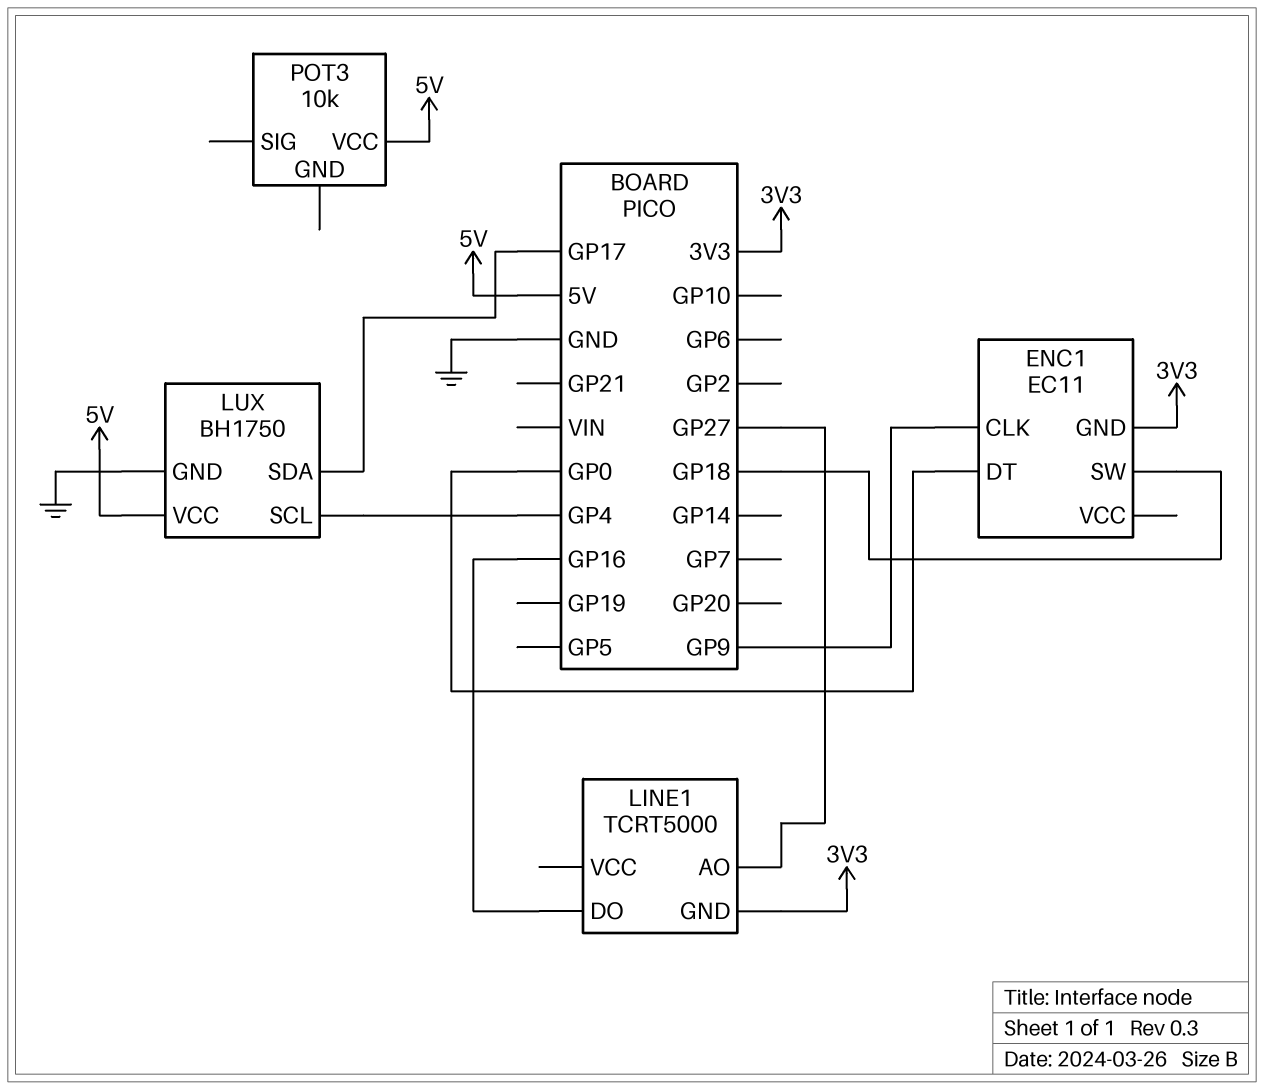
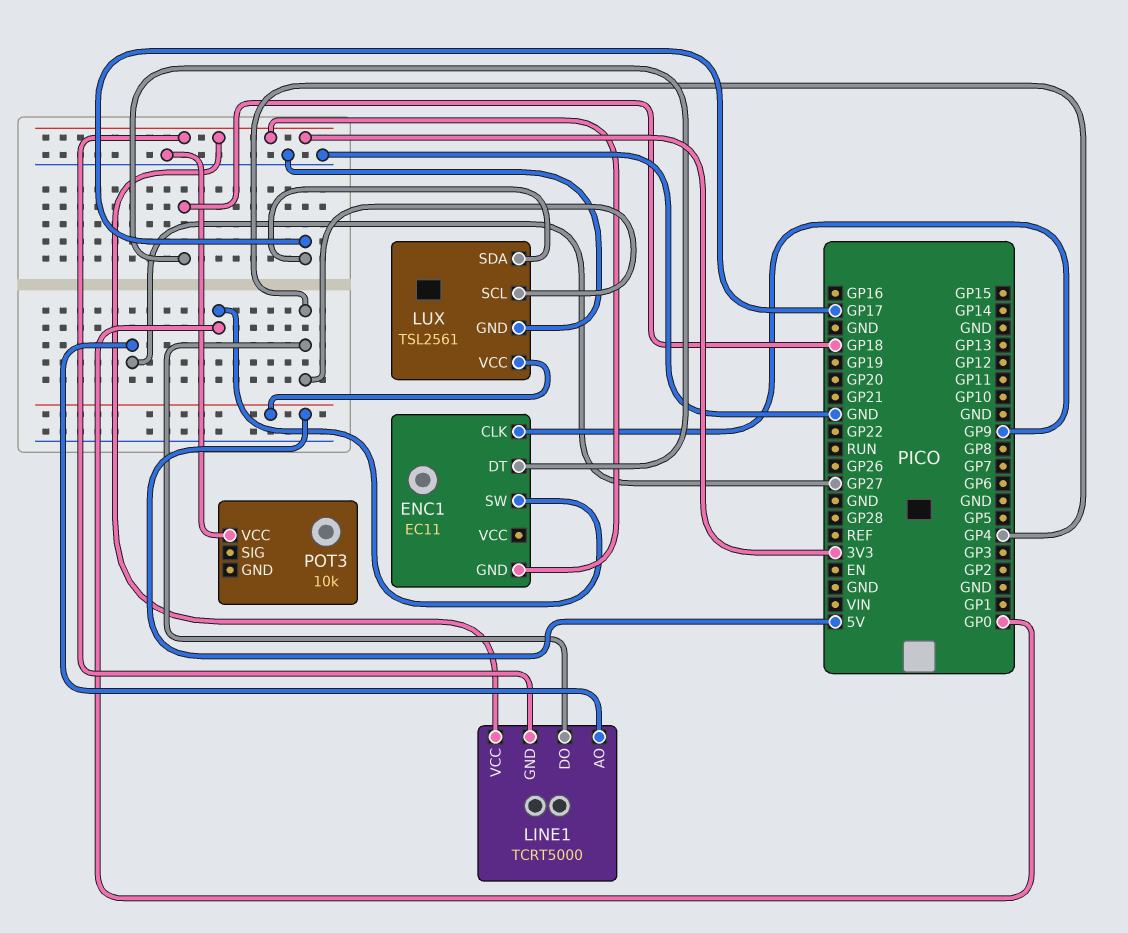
ENC1 pin DT: GP0 -> GP18
ENC1 pin SW: GP18 -> GP0
LINE1 pin DO: GP16 -> GP4
LINE1 pin VCC: none -> 3V3
LUX: BH1750 -> TSL2561
POT3 pin VCC: 5V -> GND

